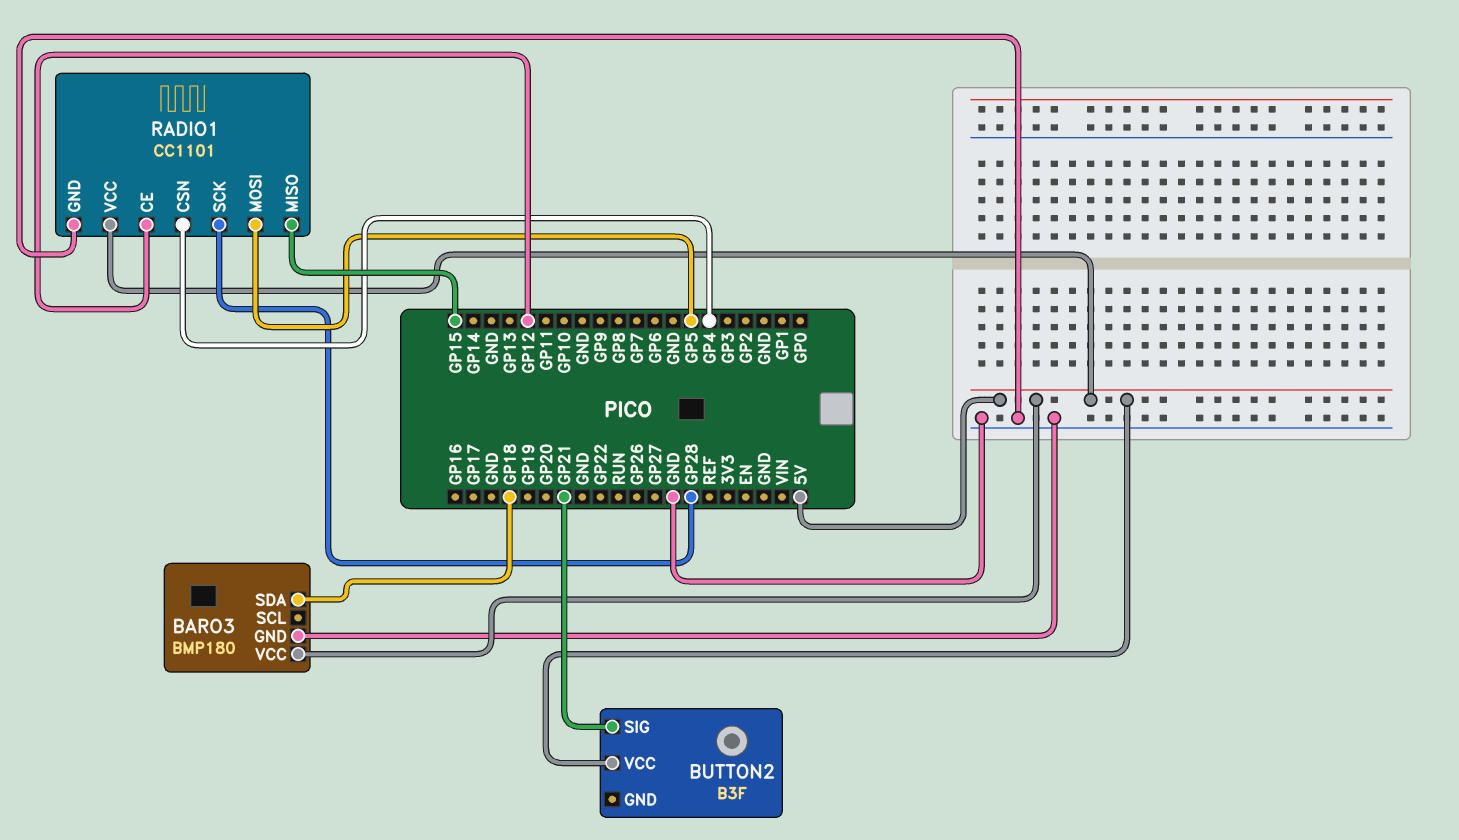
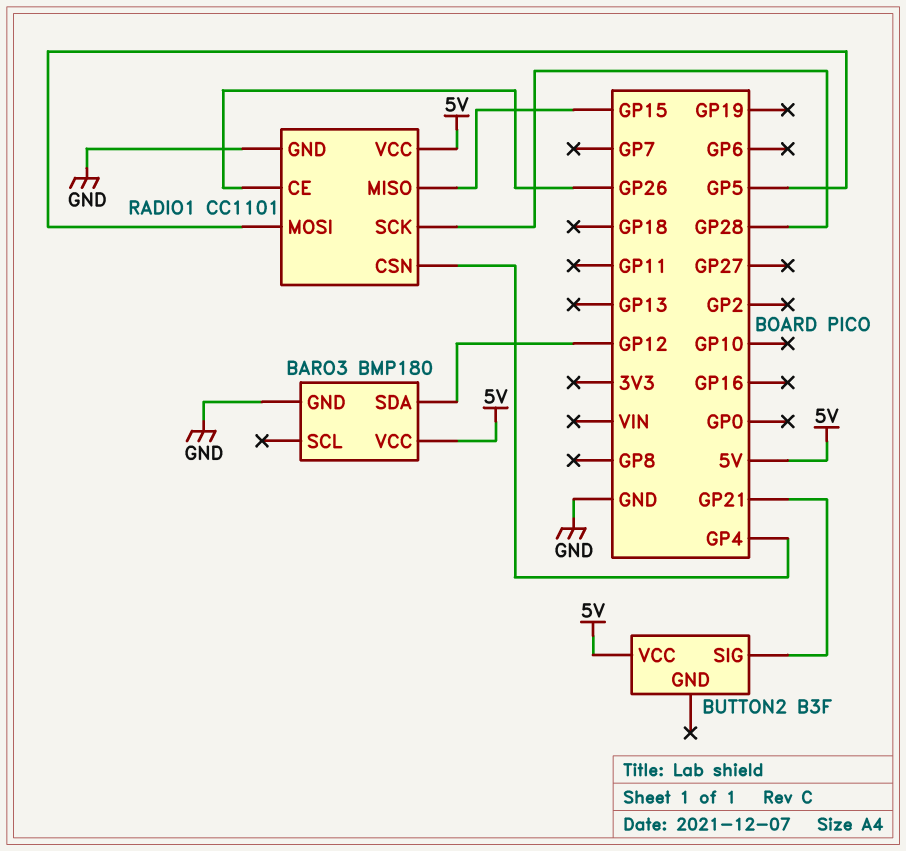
BARO3 pin SDA: GP18 -> GP12
RADIO1 pin CE: GP12 -> GP26

